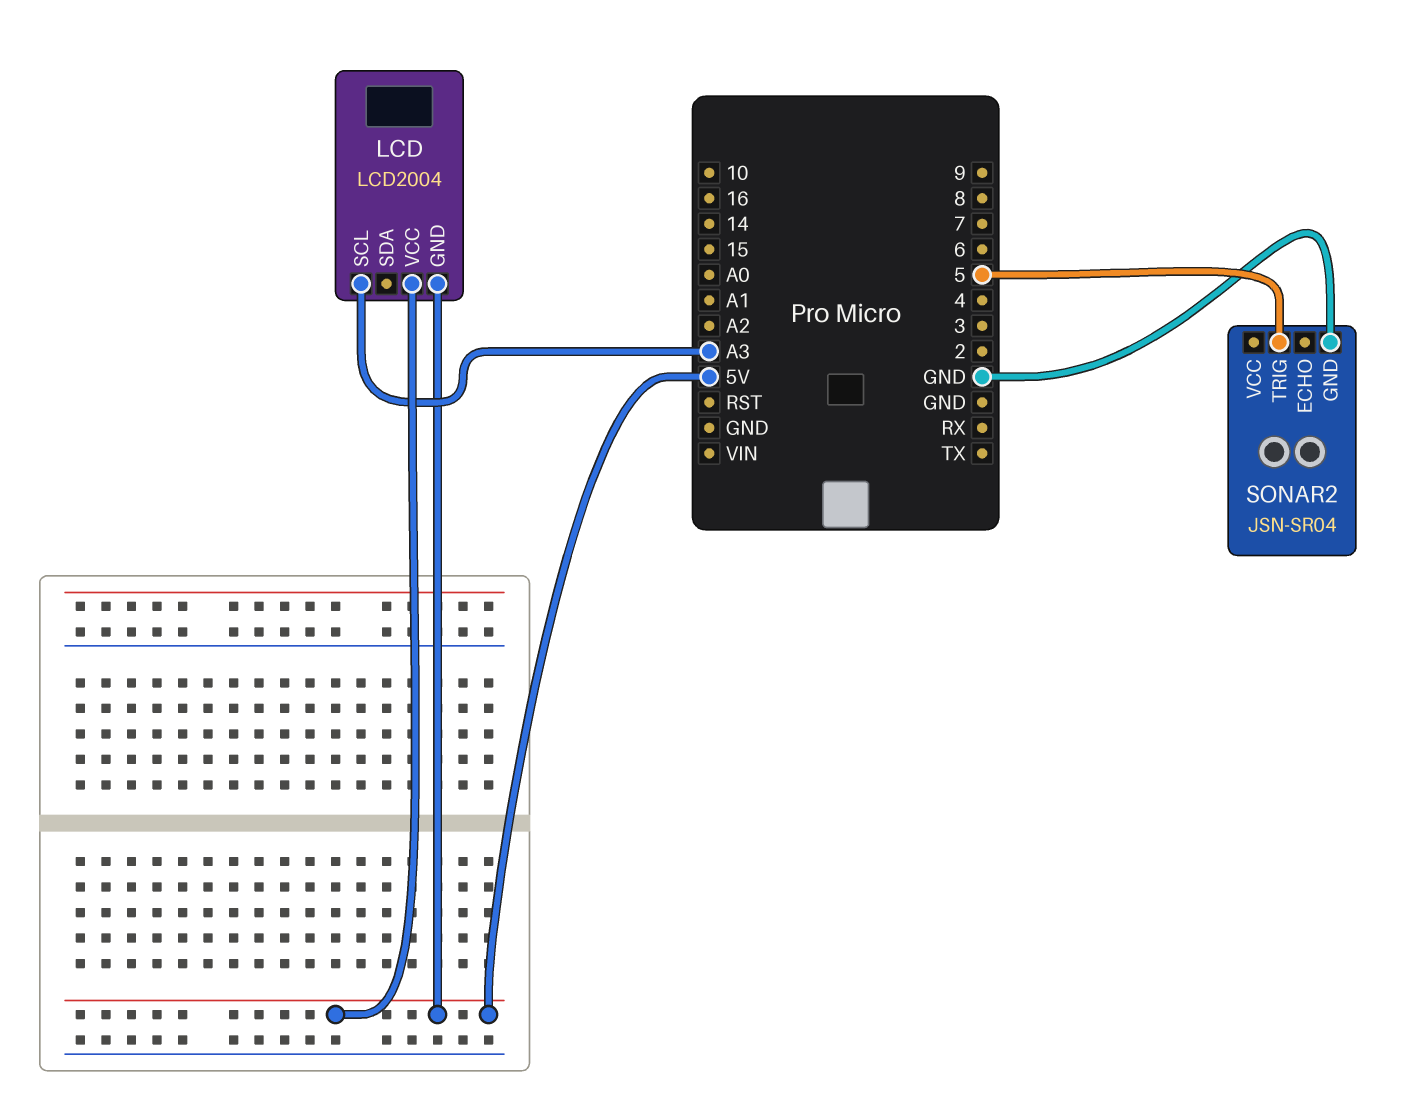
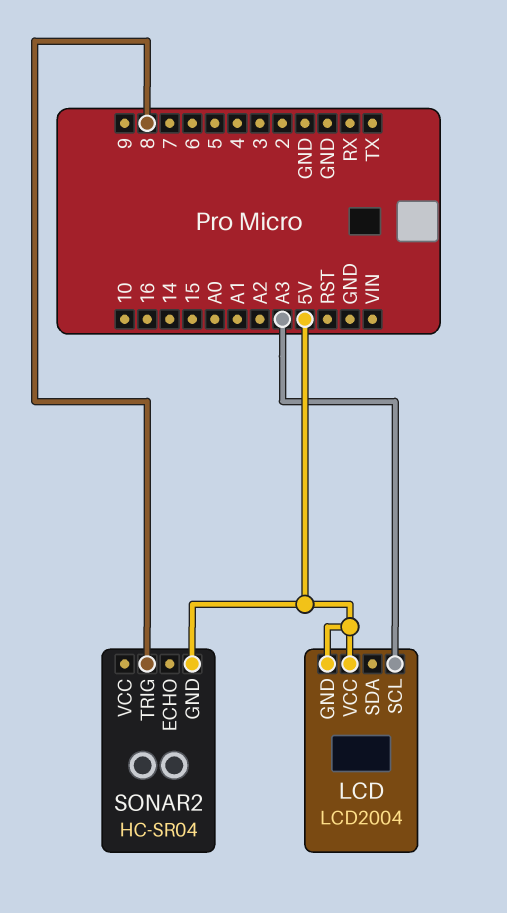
SONAR2: JSN-SR04 -> HC-SR04
SONAR2 pin GND: GND -> 5V
SONAR2 pin TRIG: 5 -> 8

